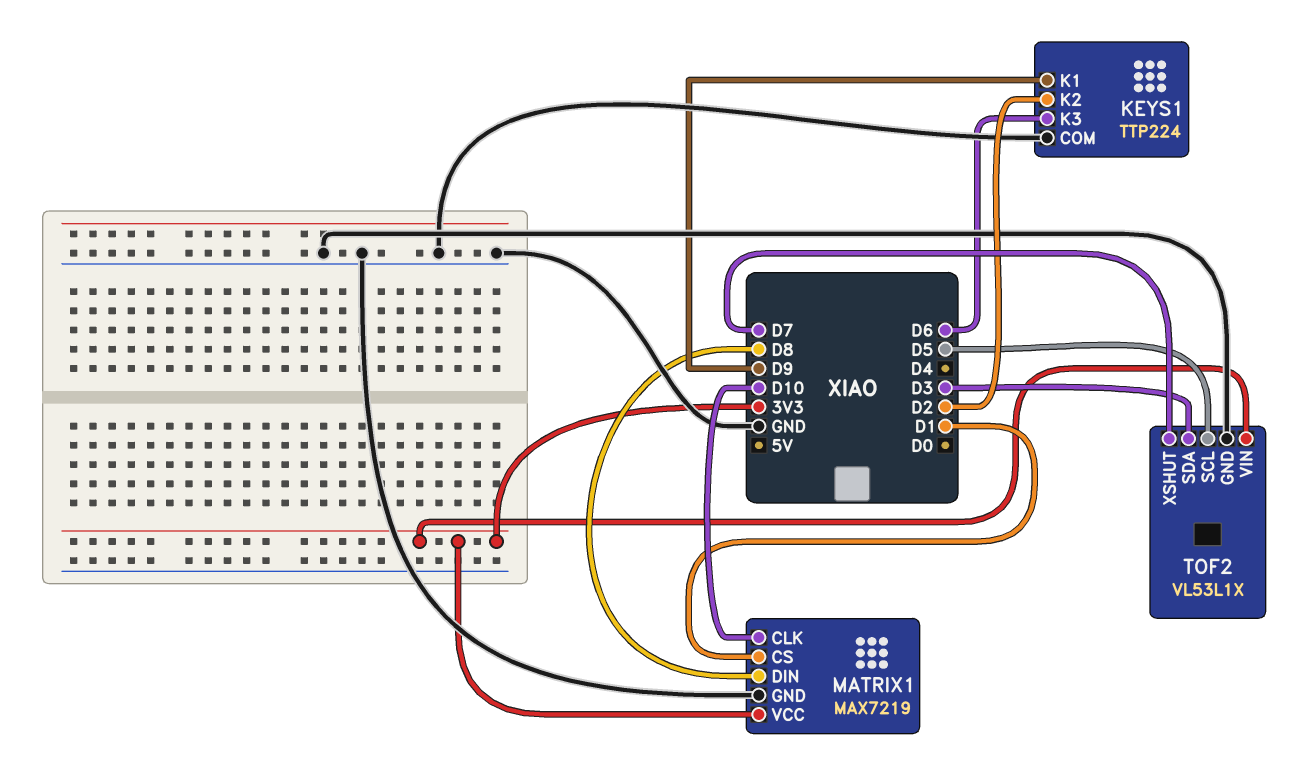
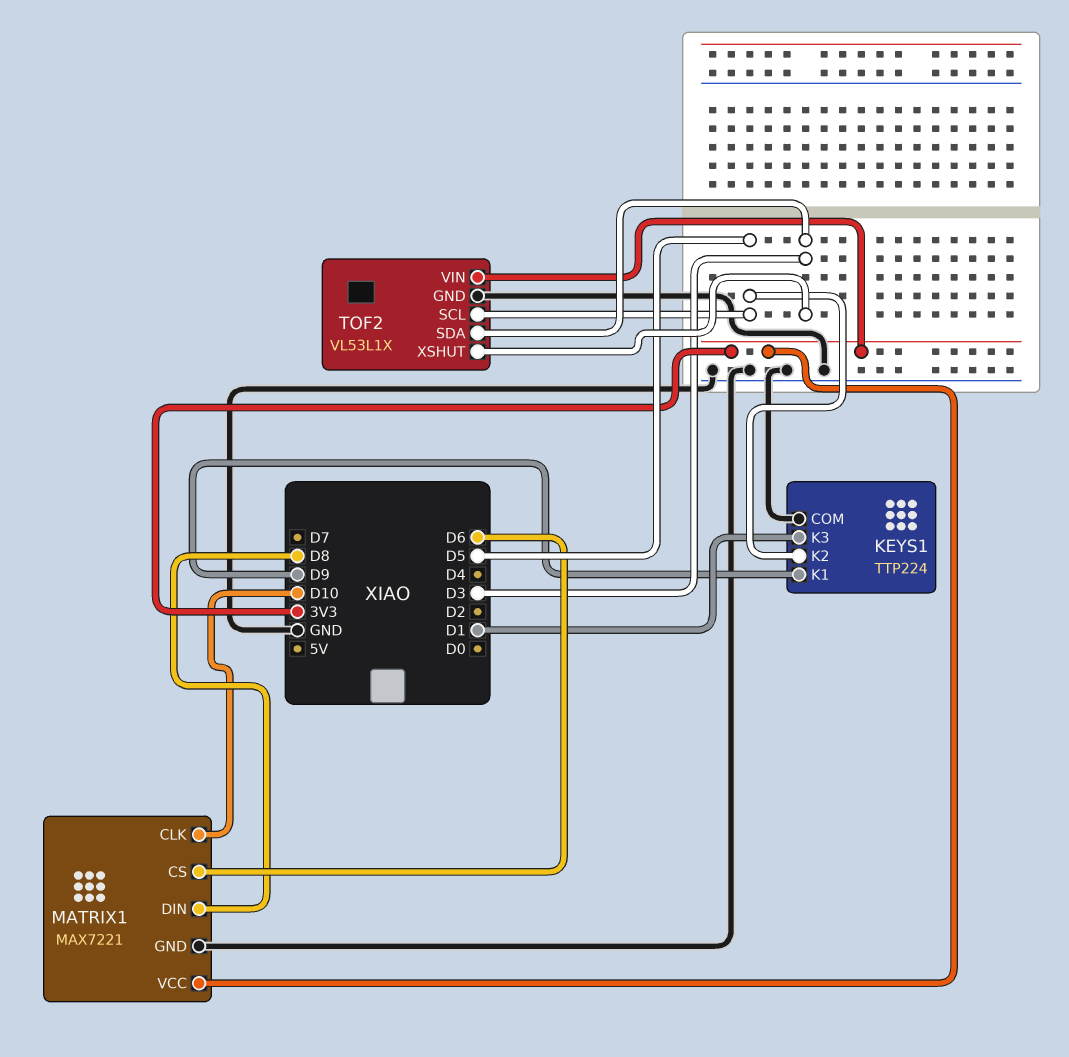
KEYS1 pin K2: D2 -> D5
KEYS1 pin K3: D6 -> D1
MATRIX1: MAX7219 -> MAX7221
MATRIX1 pin CS: D1 -> D6
TOF2 pin XSHUT: D7 -> D3

